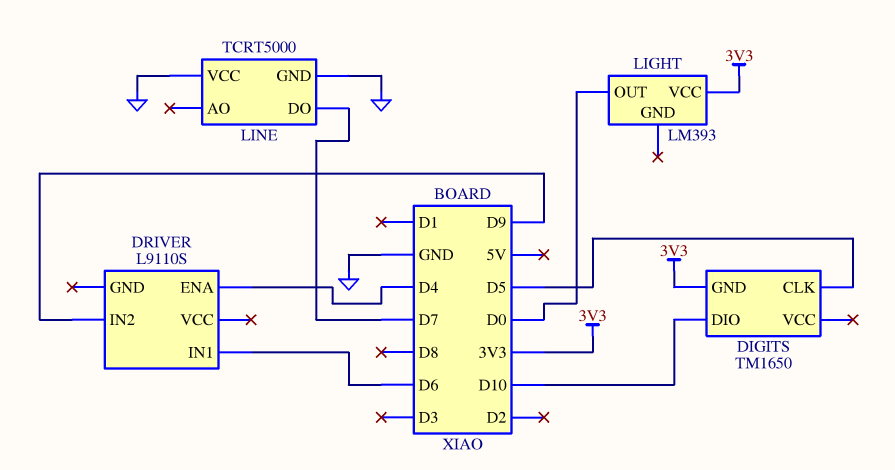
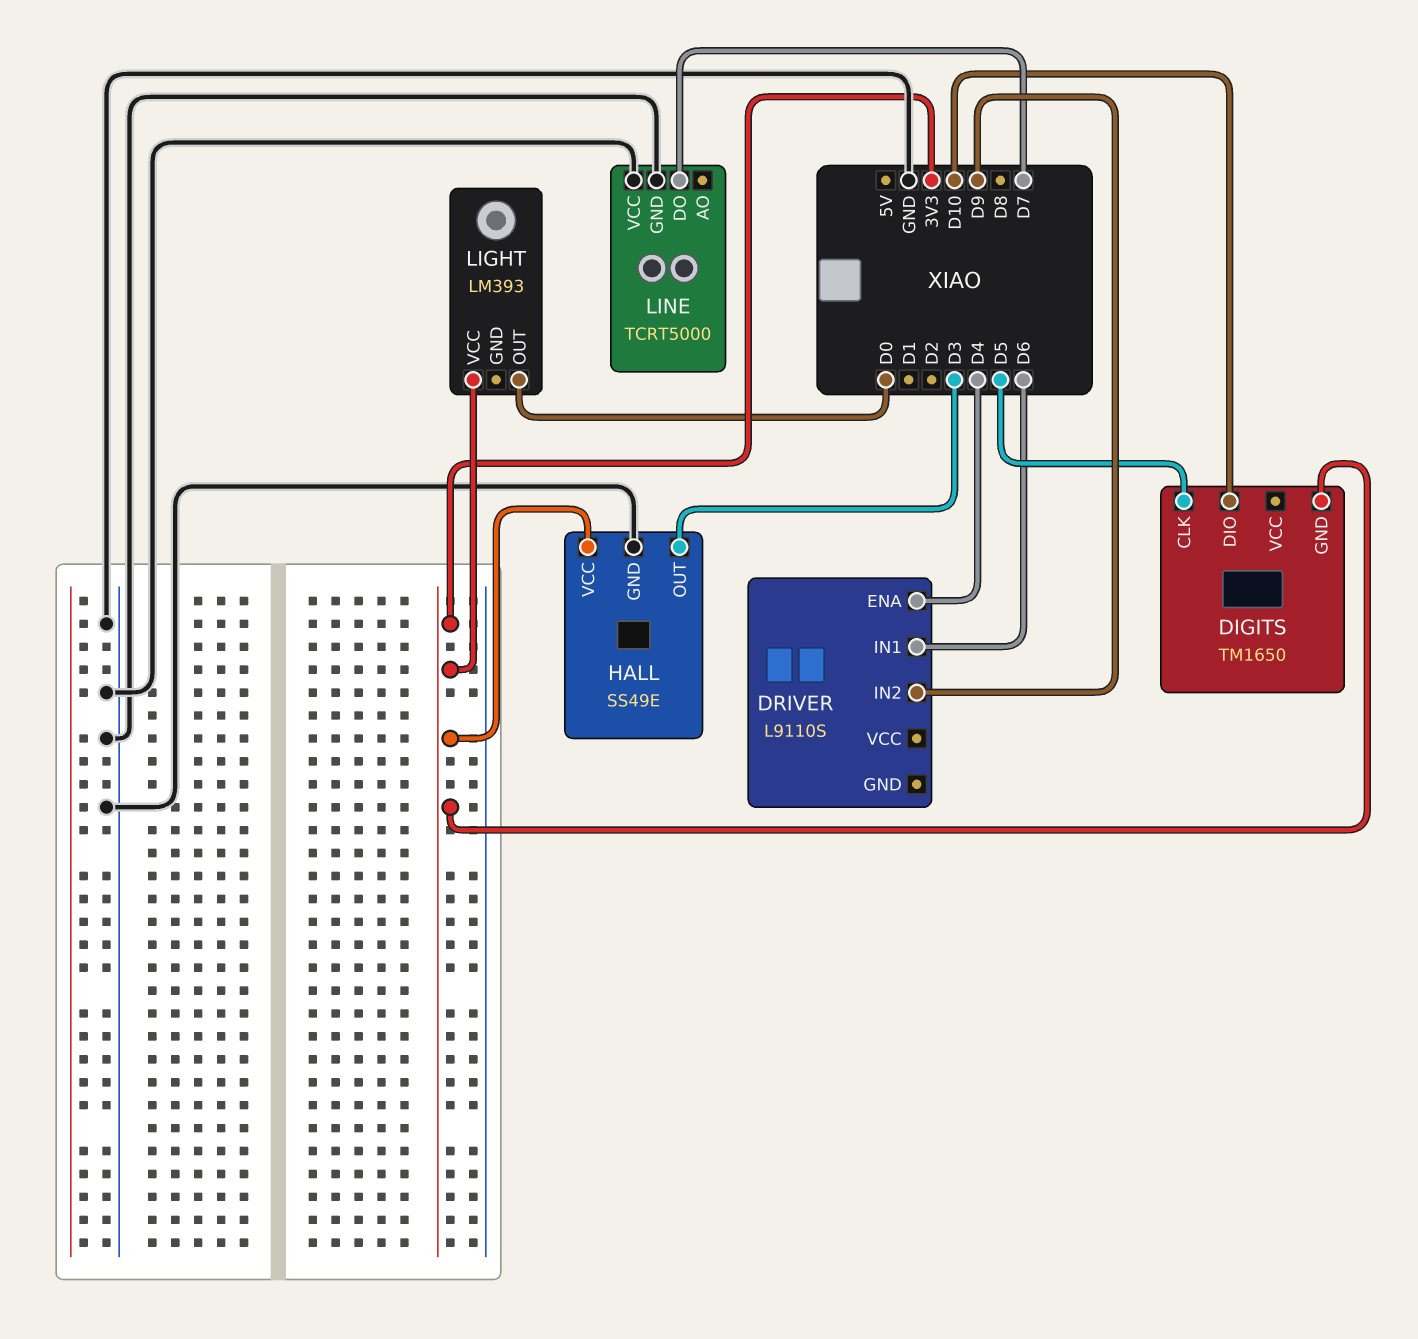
HALL: none -> SS49E
HALL pin GND: none -> GND
HALL pin OUT: none -> D3
HALL pin VCC: none -> 3V3

